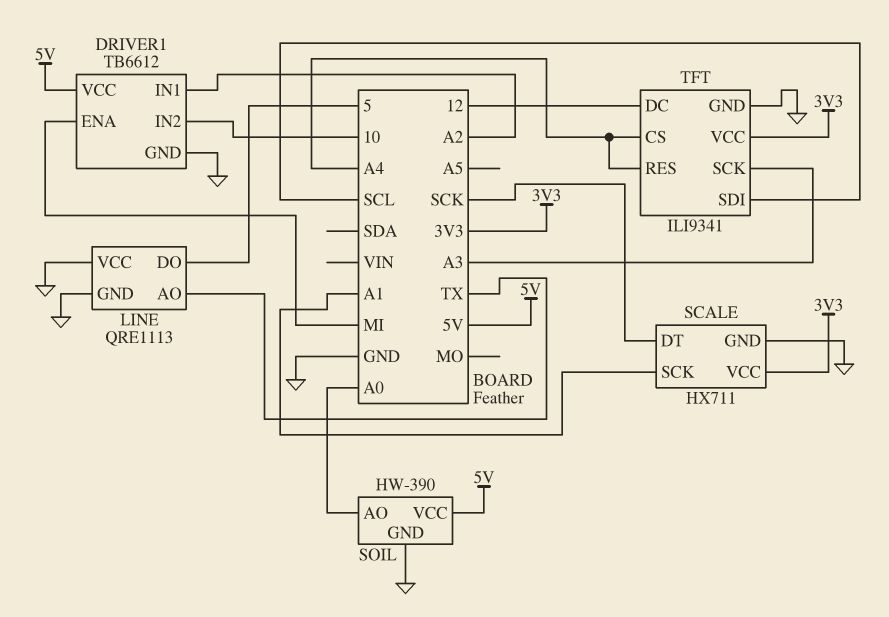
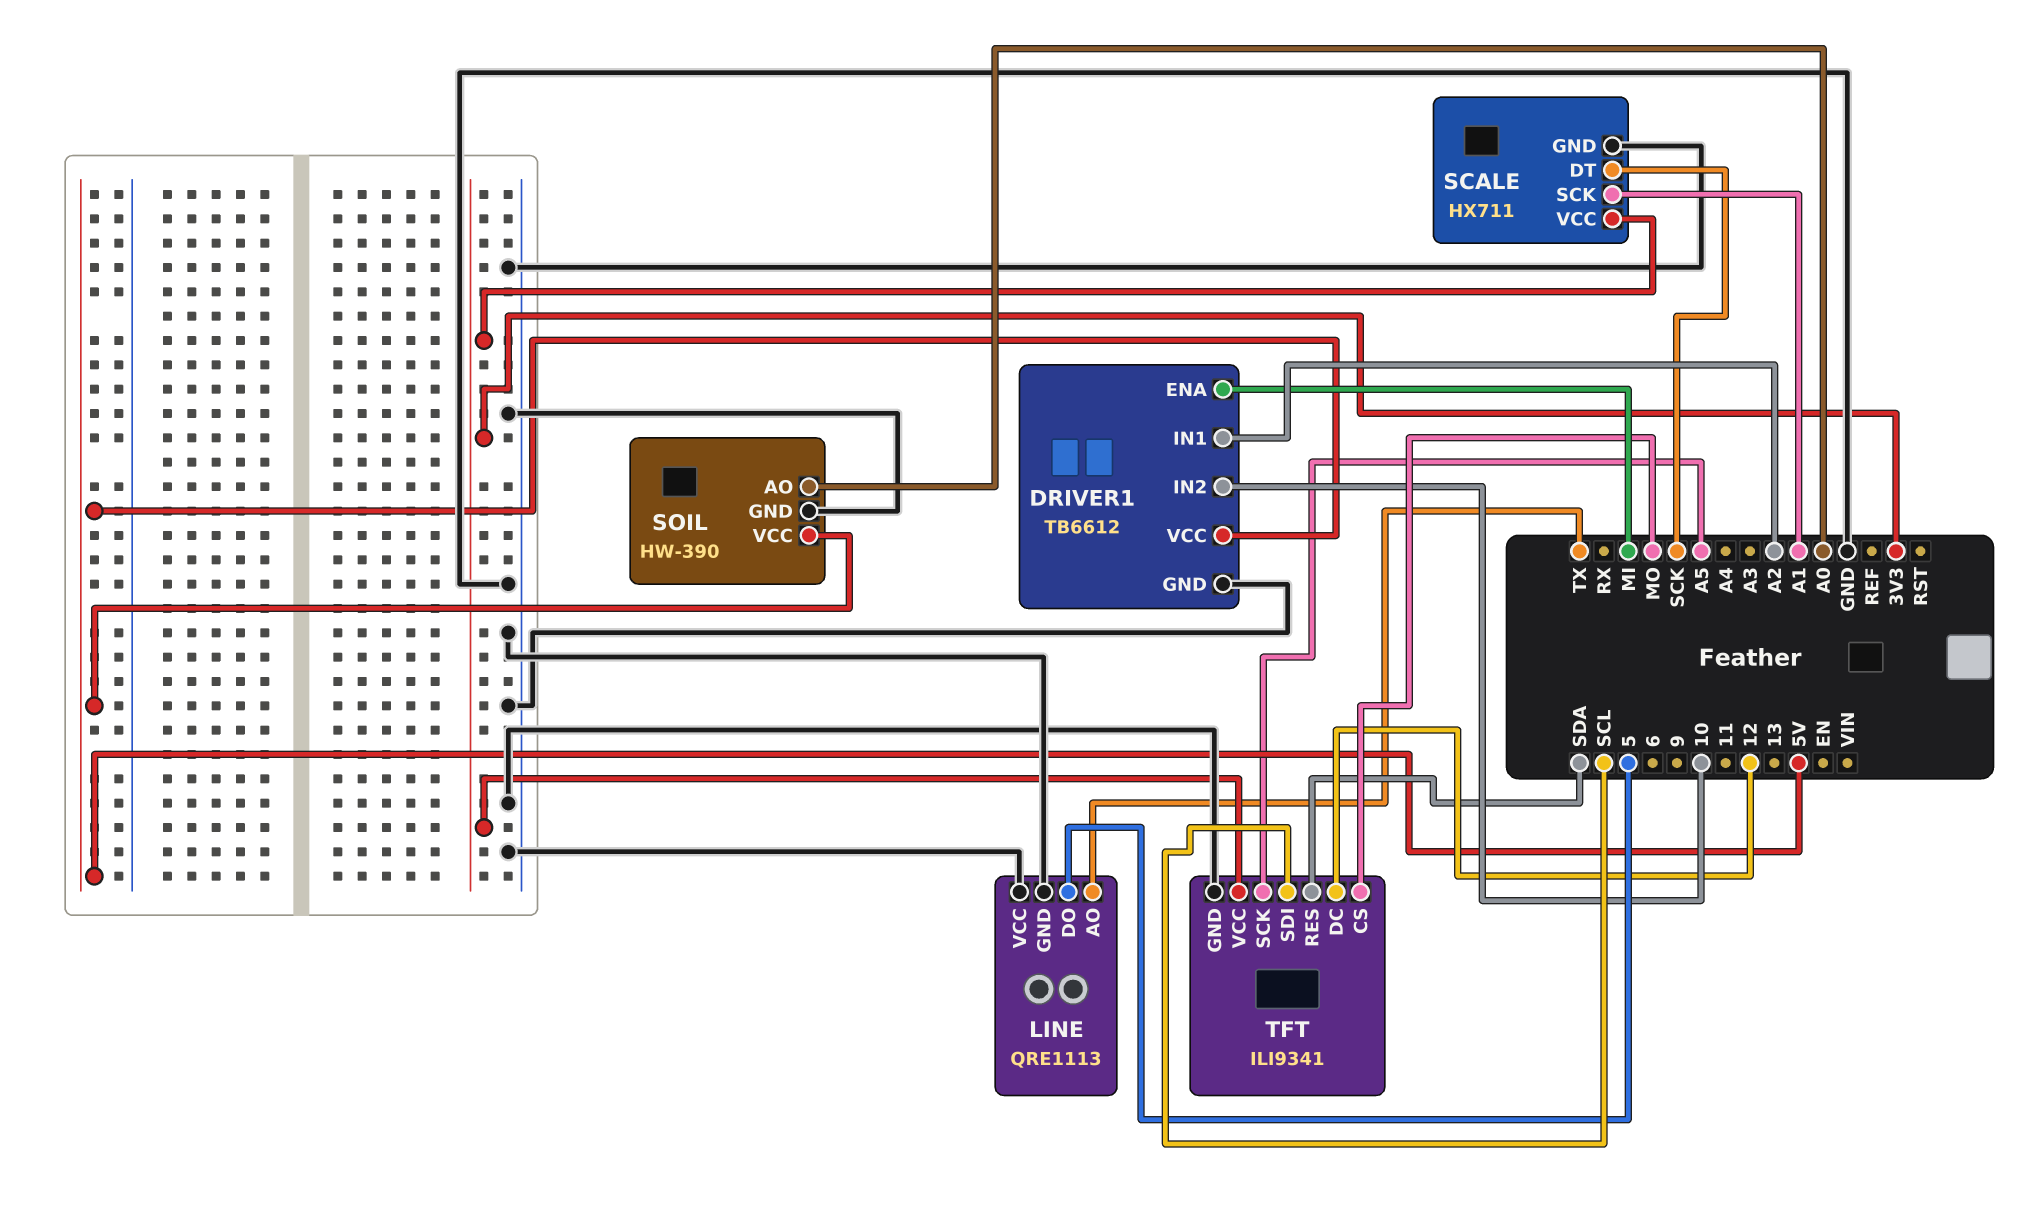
TFT pin CS: A4 -> MO
TFT pin RES: A4 -> SDA
TFT pin SCK: A3 -> A5

